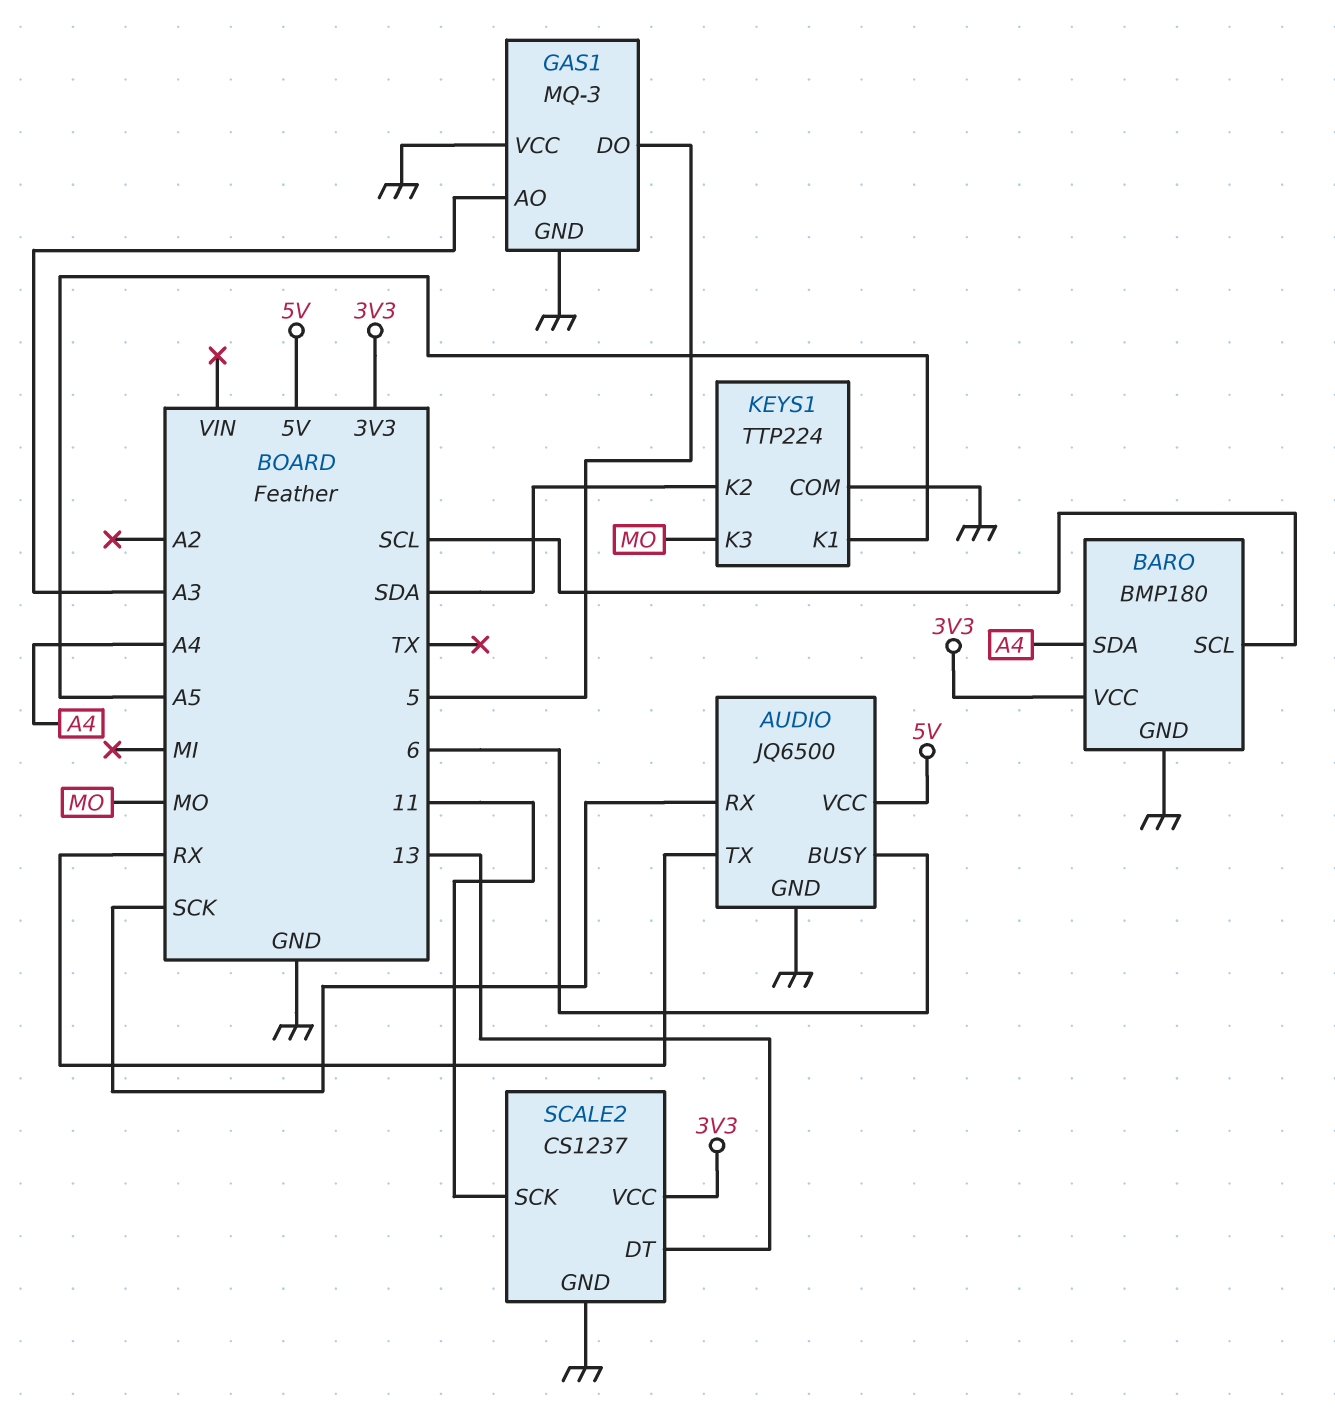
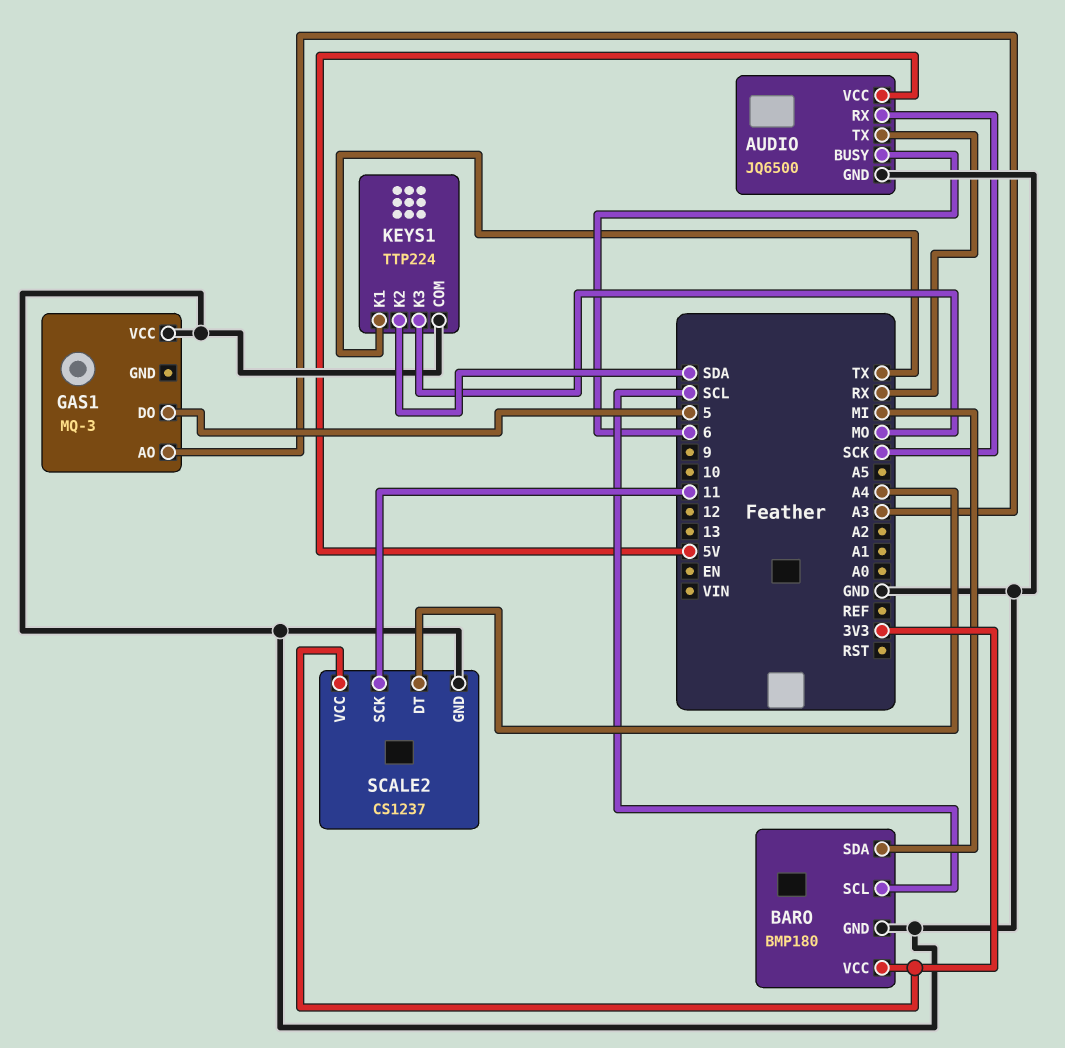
BARO pin SDA: A4 -> MI
GAS1 pin GND: GND -> none
KEYS1 pin K1: A5 -> TX
SCALE2 pin DT: 13 -> A4

